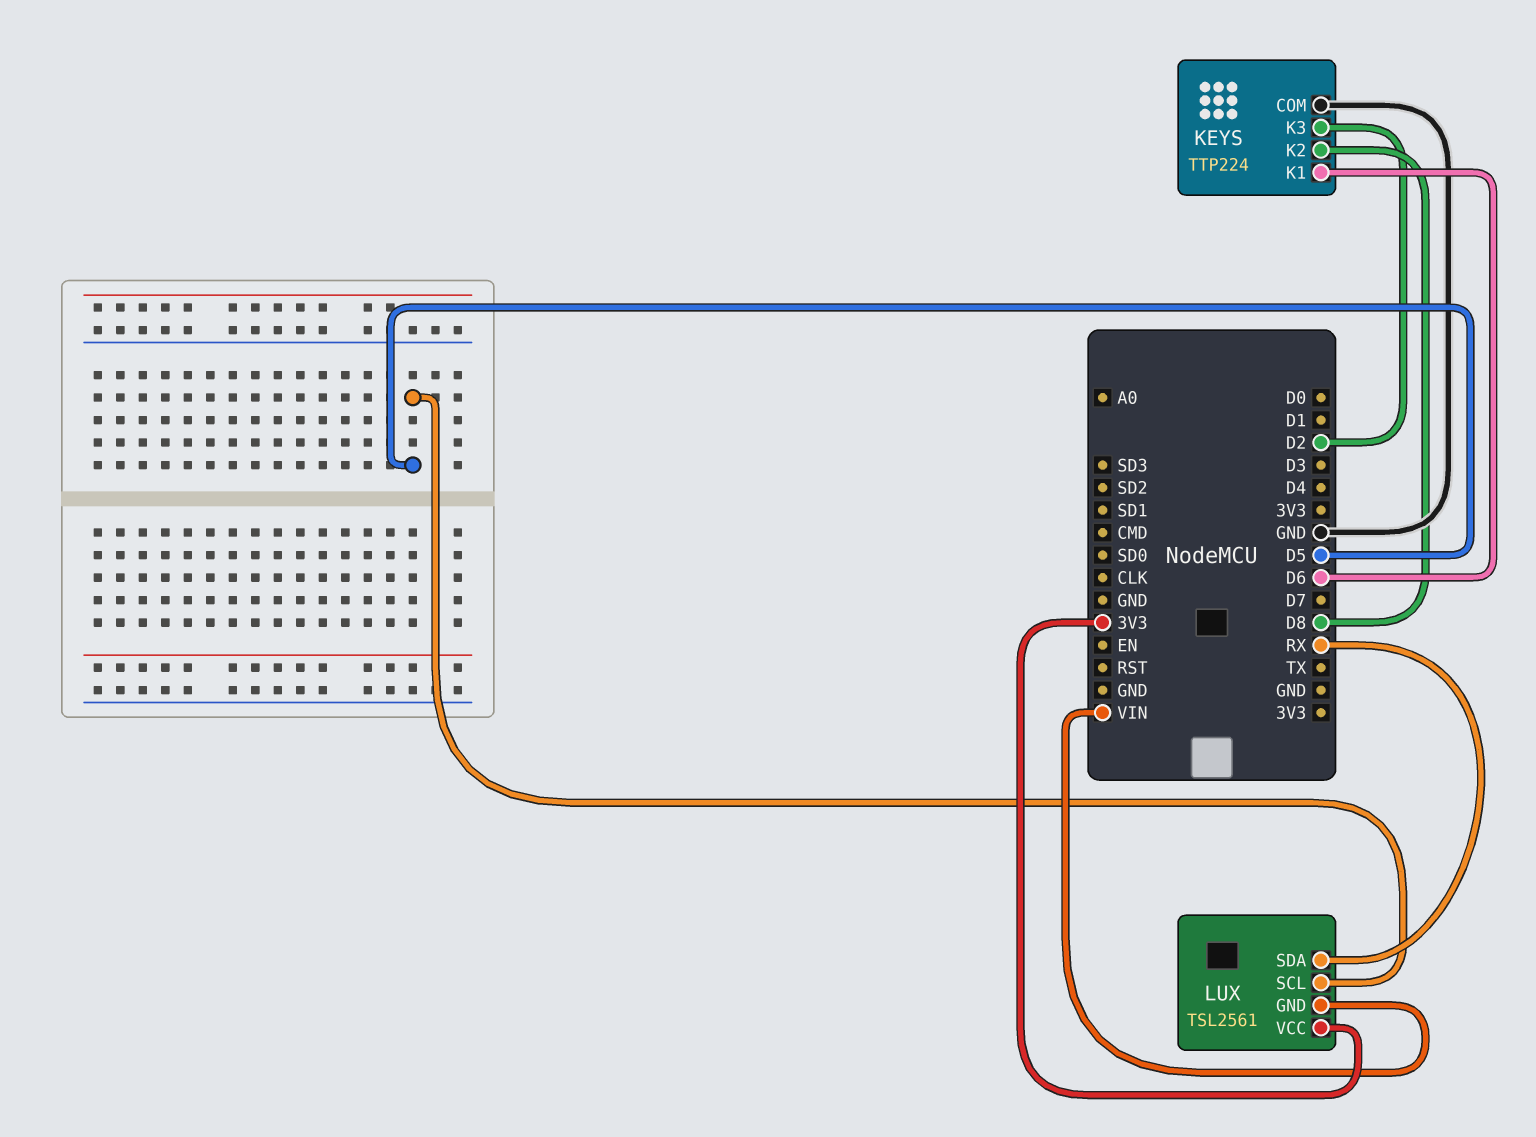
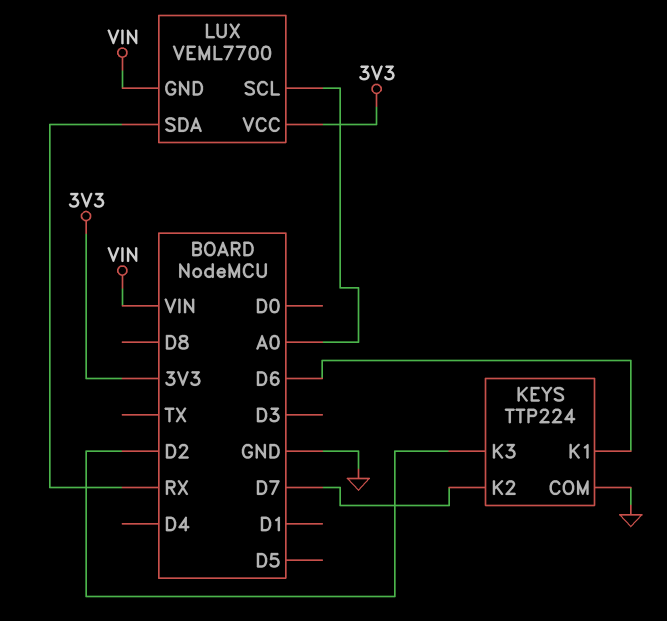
KEYS pin K2: D8 -> D7
LUX: TSL2561 -> VEML7700
LUX pin SCL: D5 -> A0

